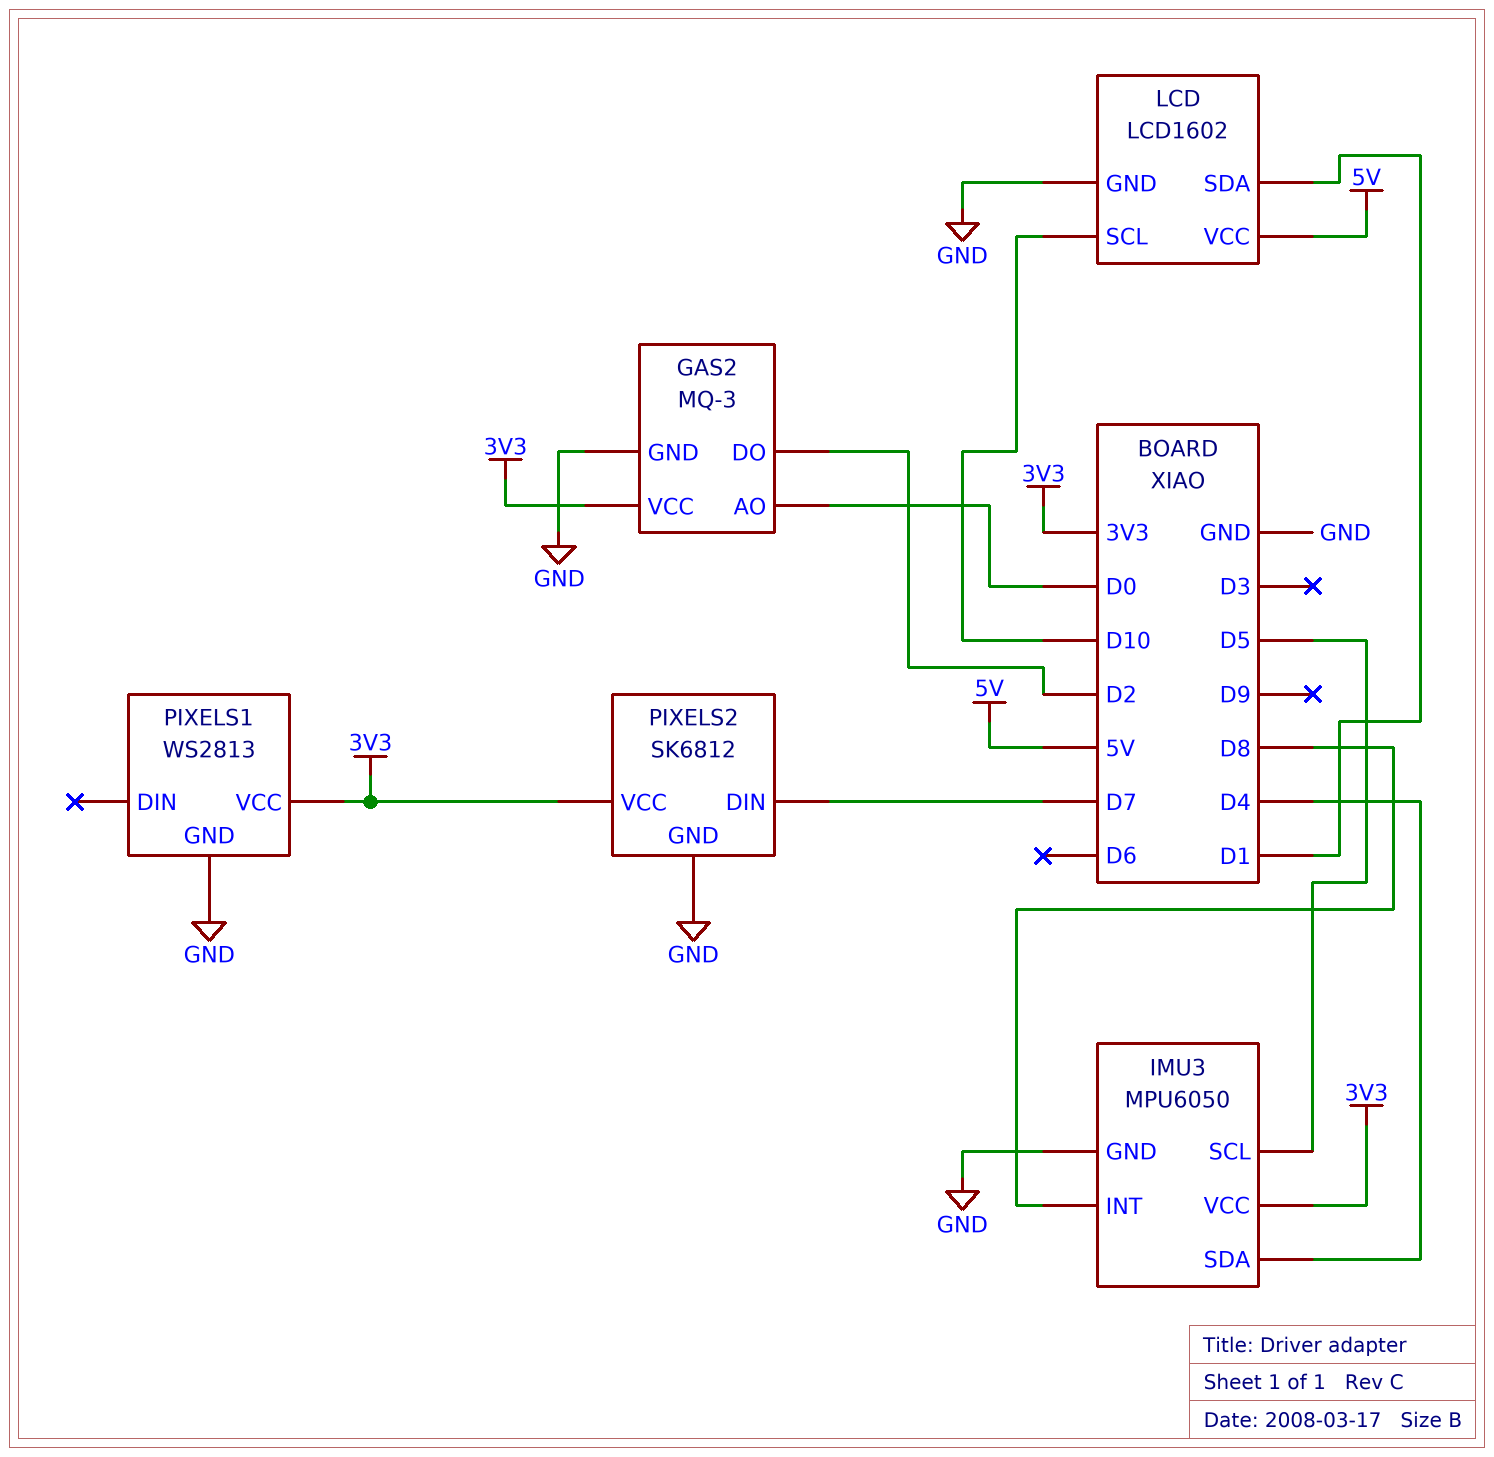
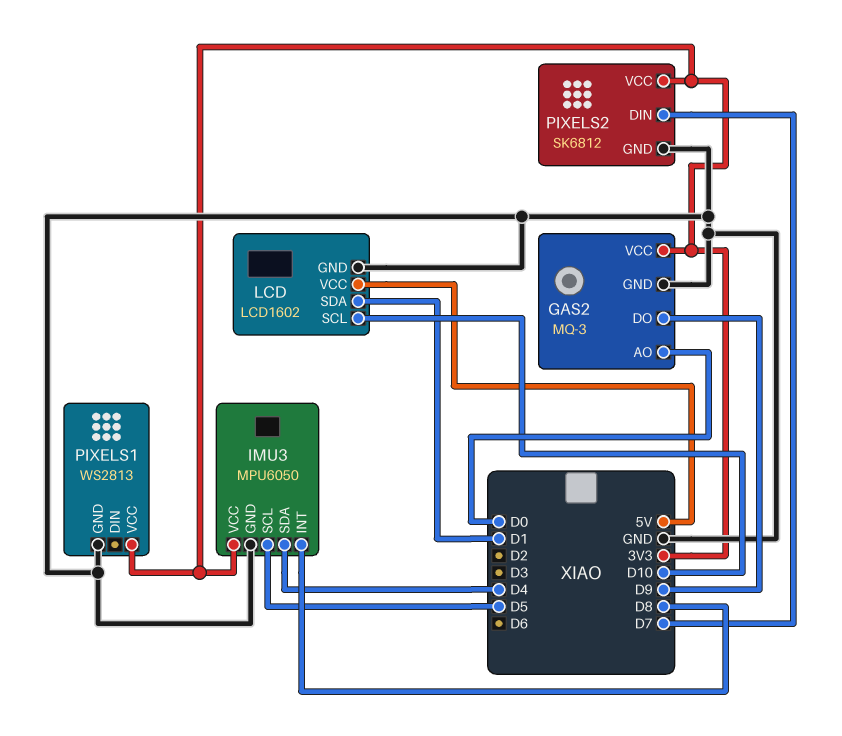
GAS2 pin DO: D2 -> D9

